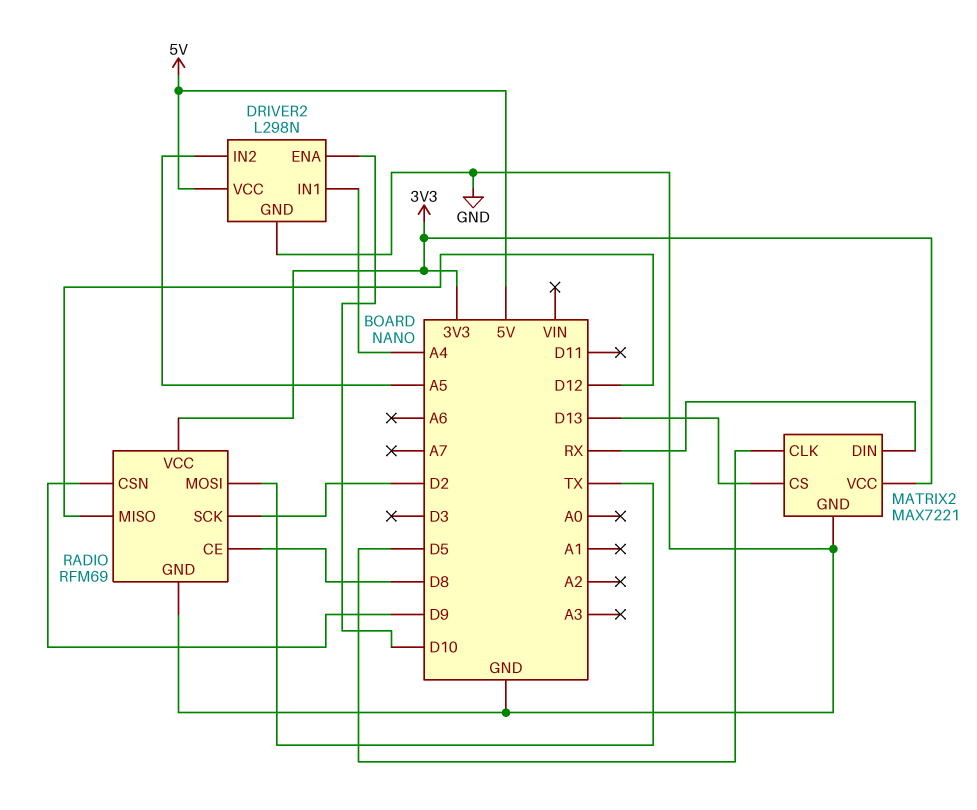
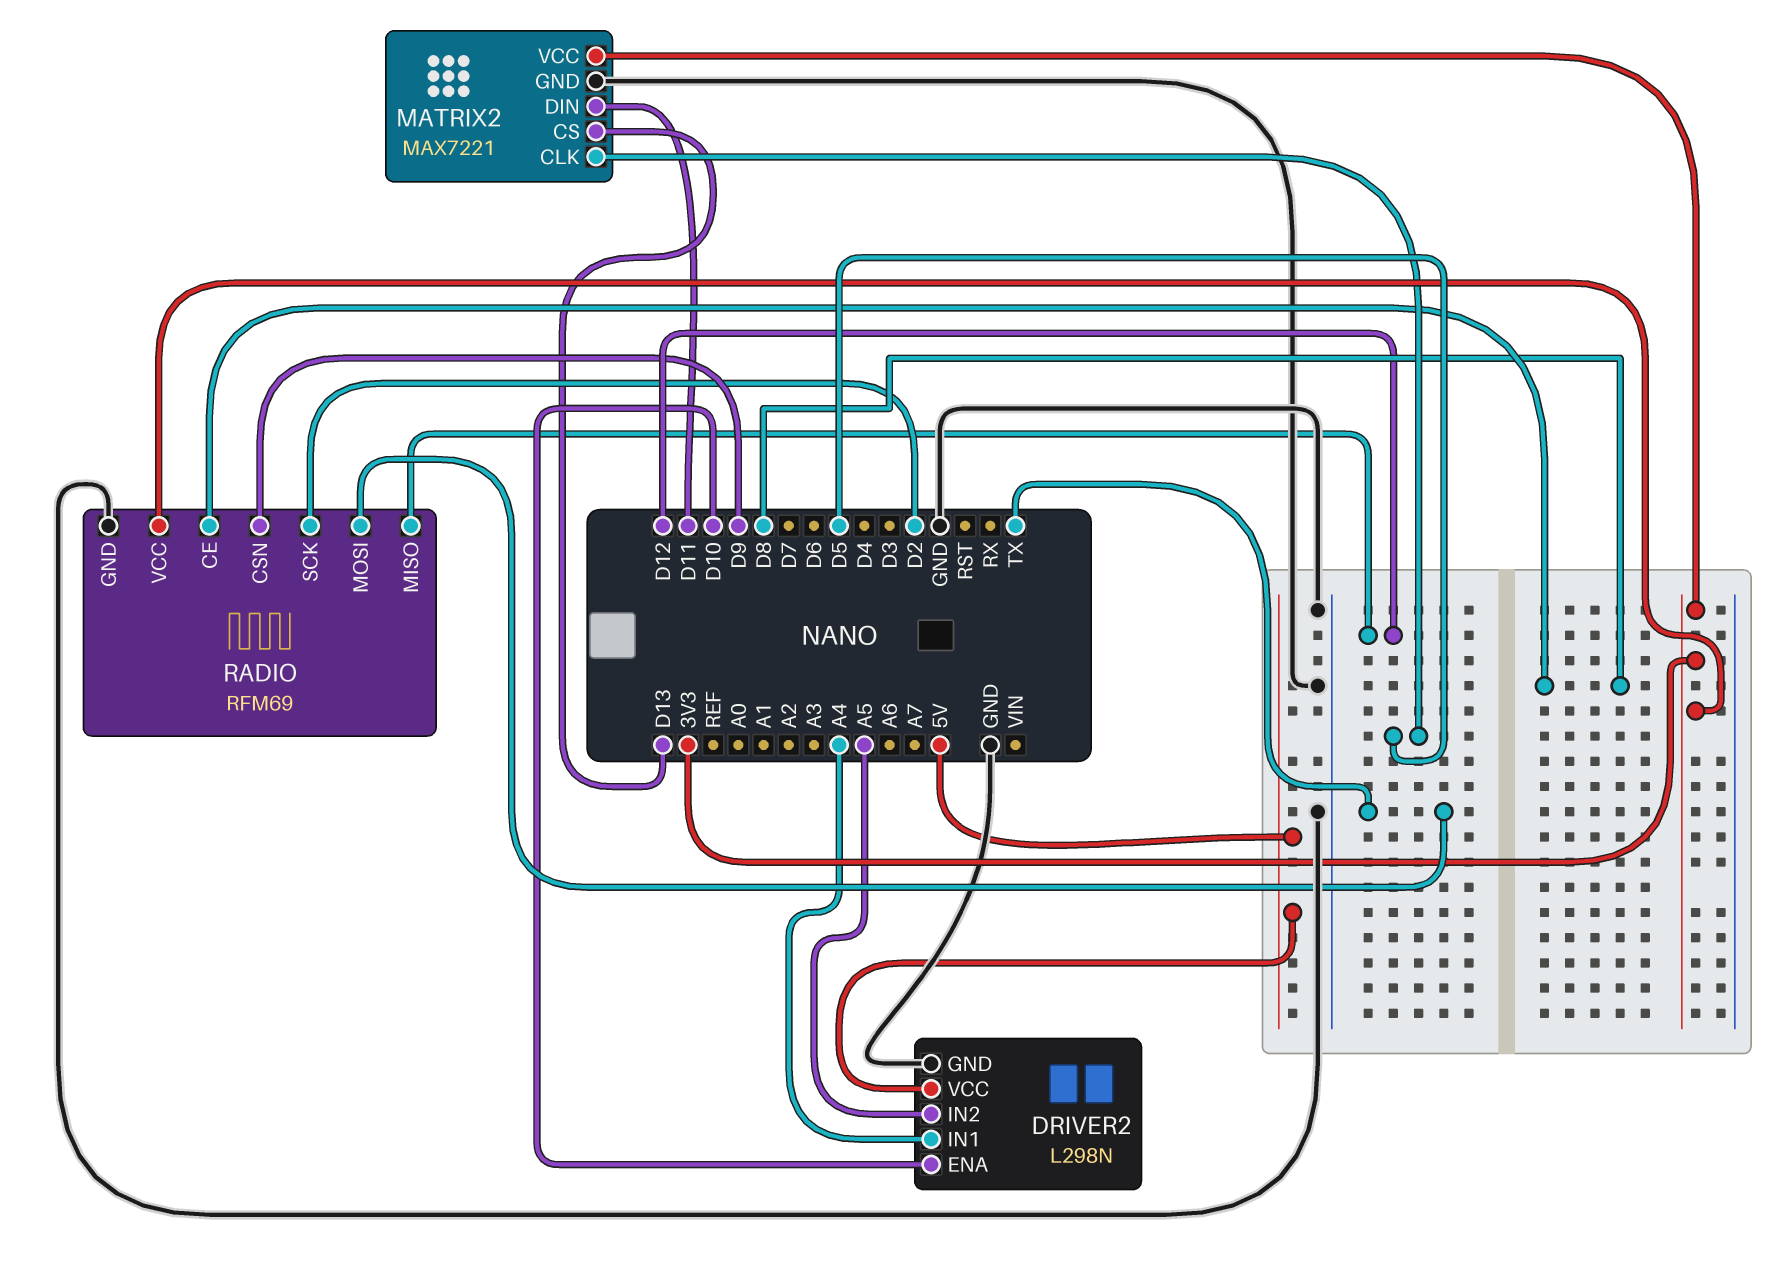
MATRIX2 pin DIN: RX -> D11

